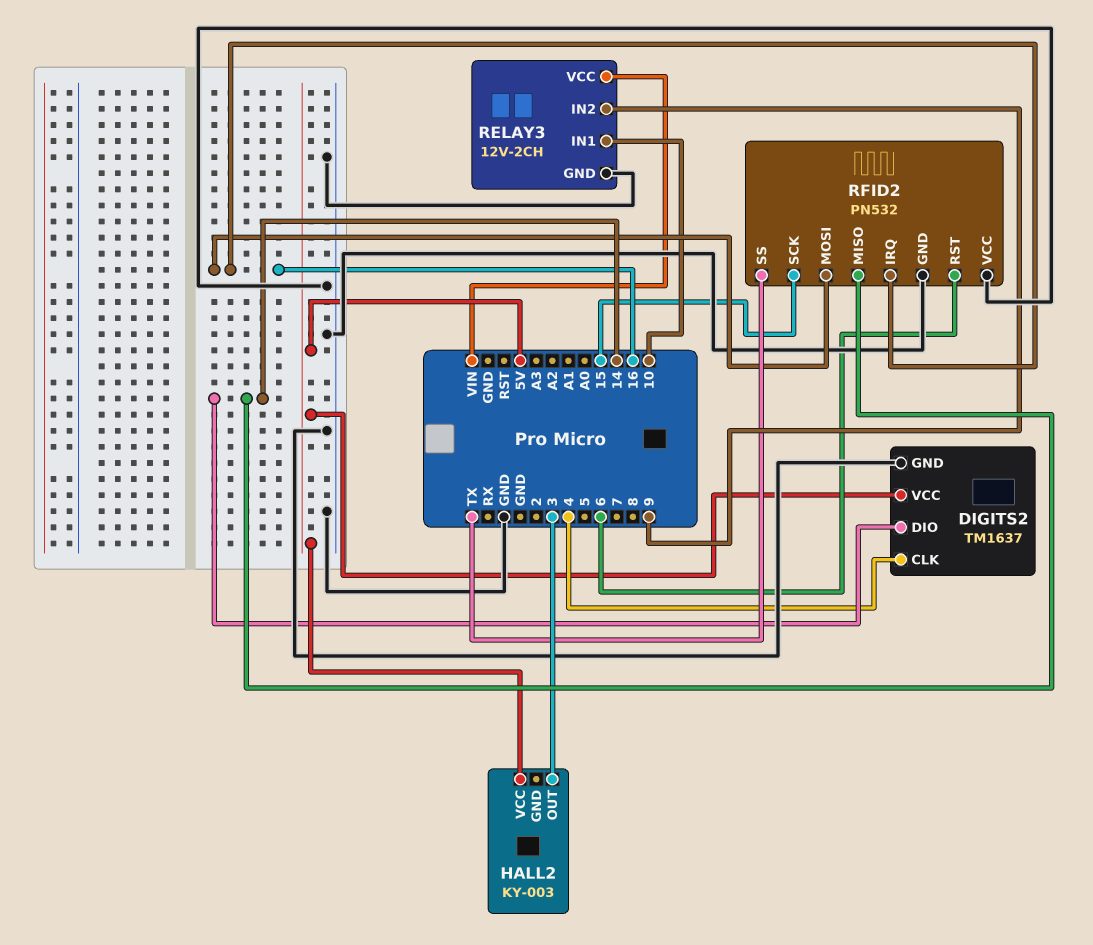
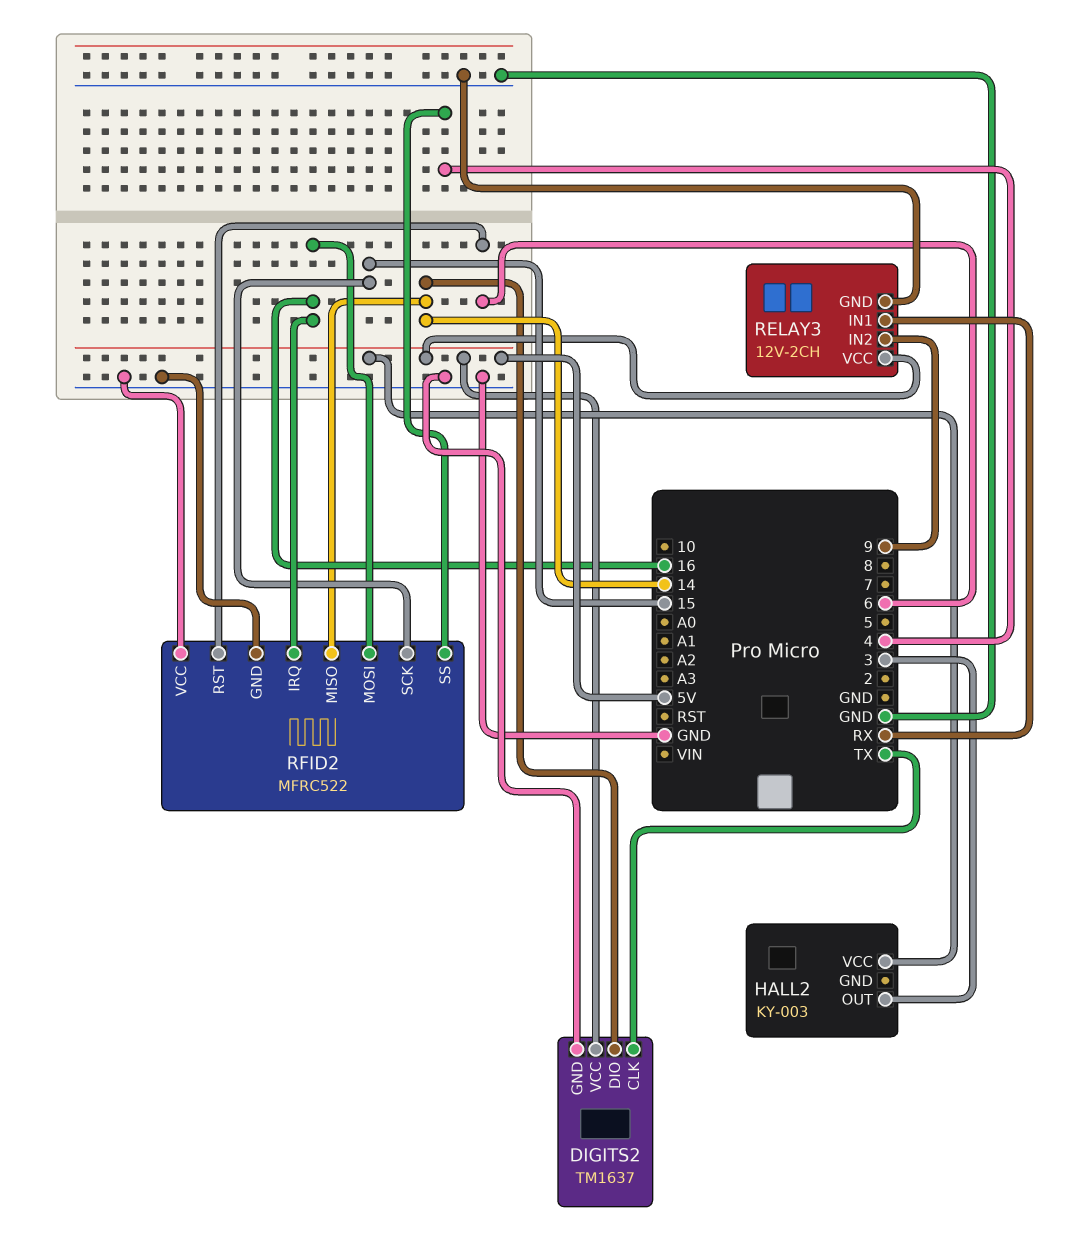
DIGITS2 pin CLK: 4 -> TX
RELAY3 pin IN1: 10 -> RX
RELAY3 pin VCC: VIN -> 5V
RFID2: PN532 -> MFRC522
RFID2 pin SS: TX -> 4

